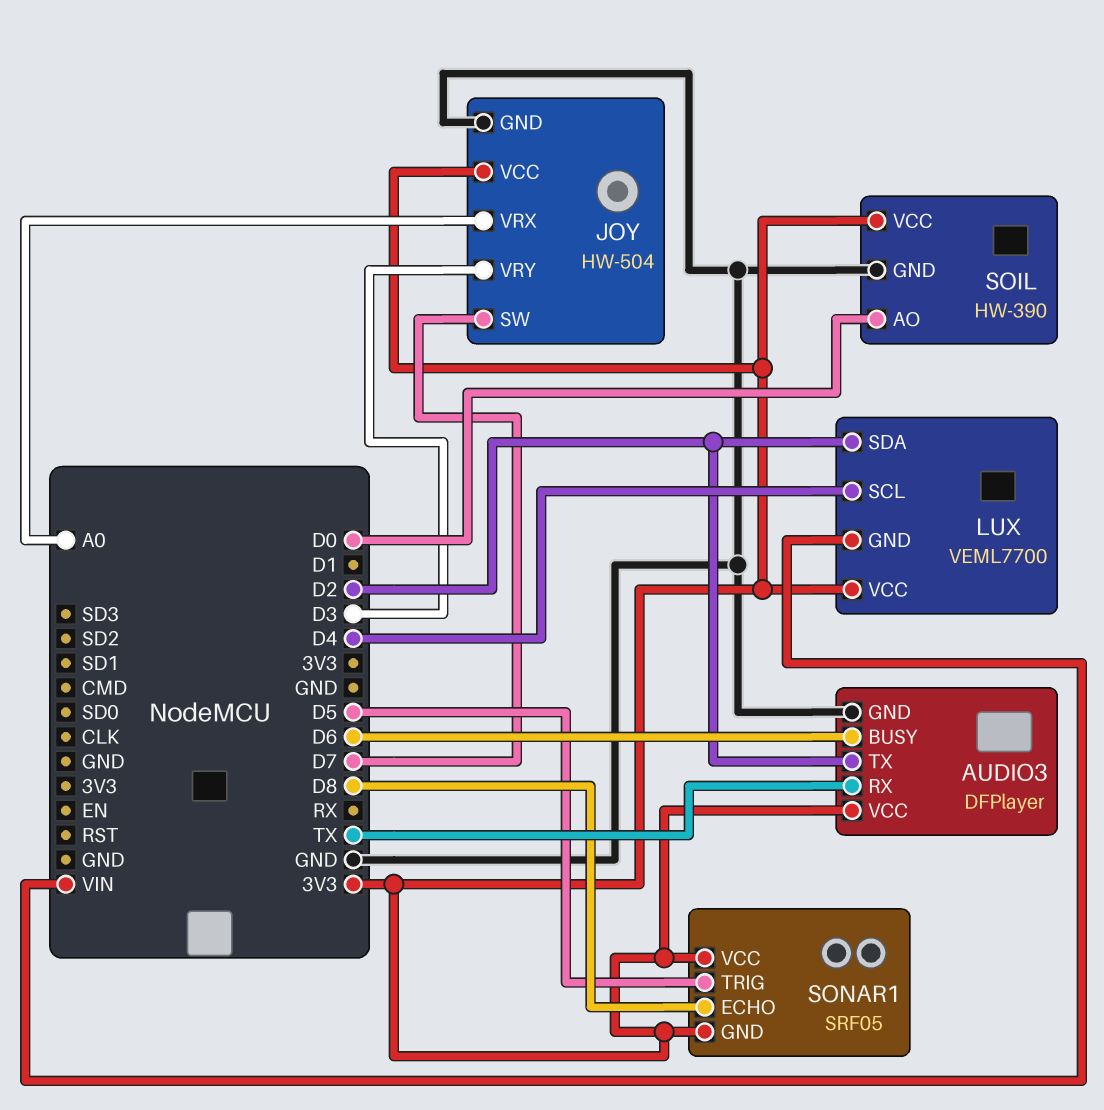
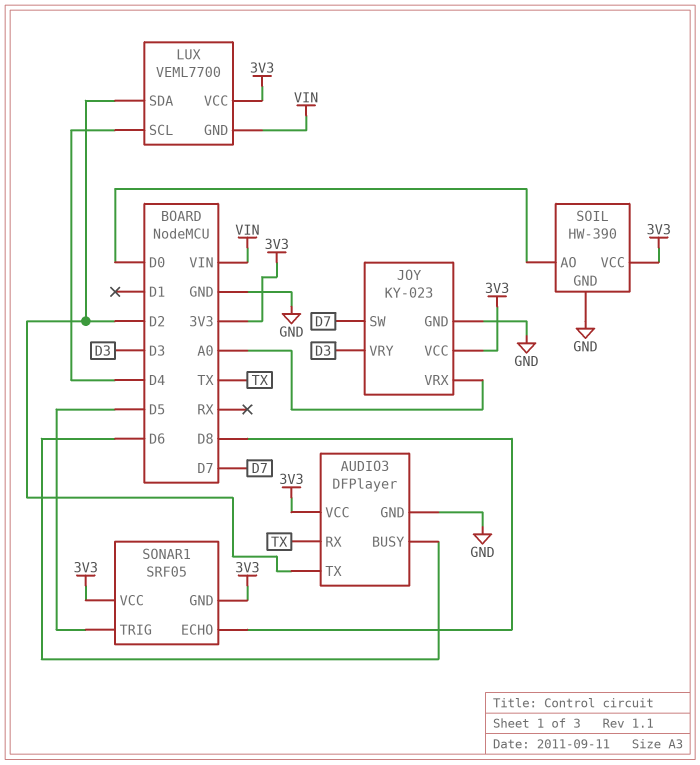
JOY: HW-504 -> KY-023

